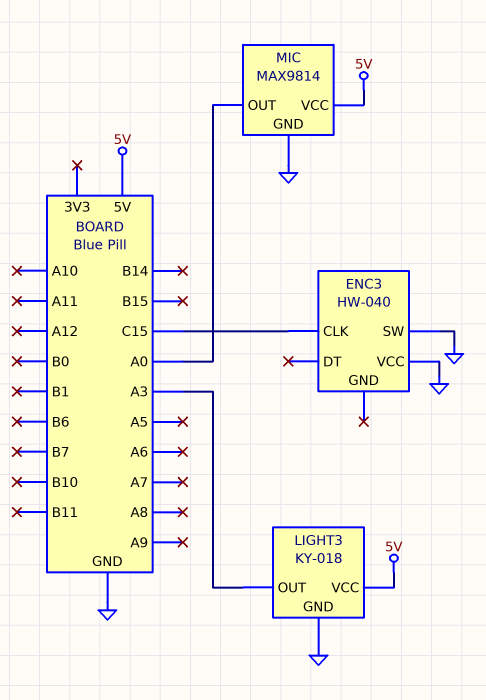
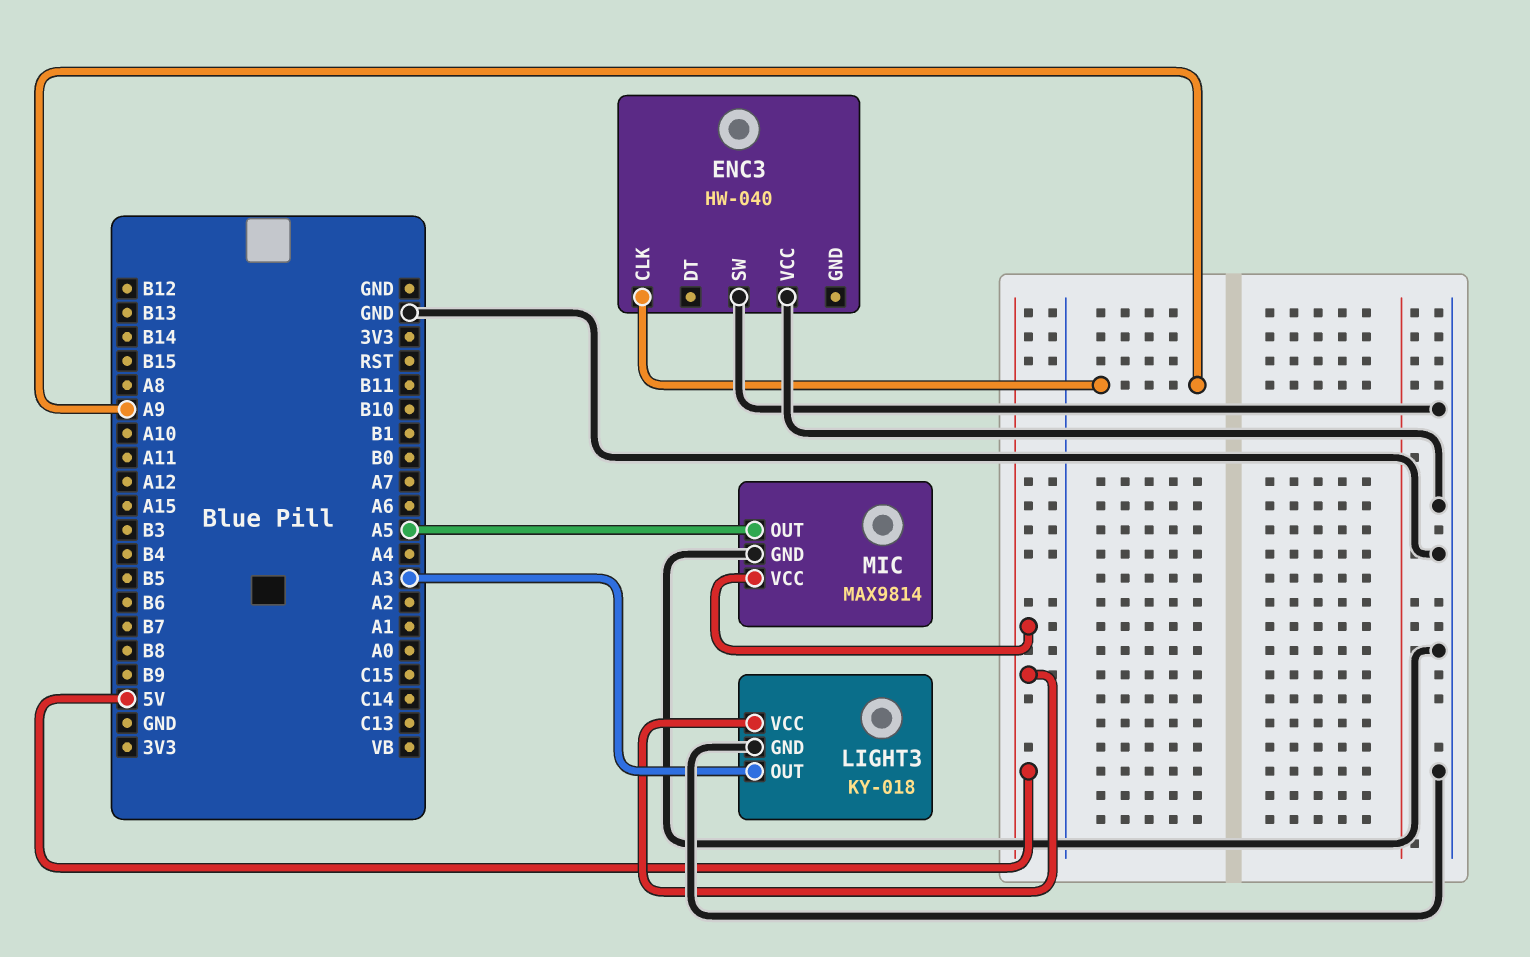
ENC3 pin CLK: C15 -> A9
MIC pin OUT: A0 -> A5

